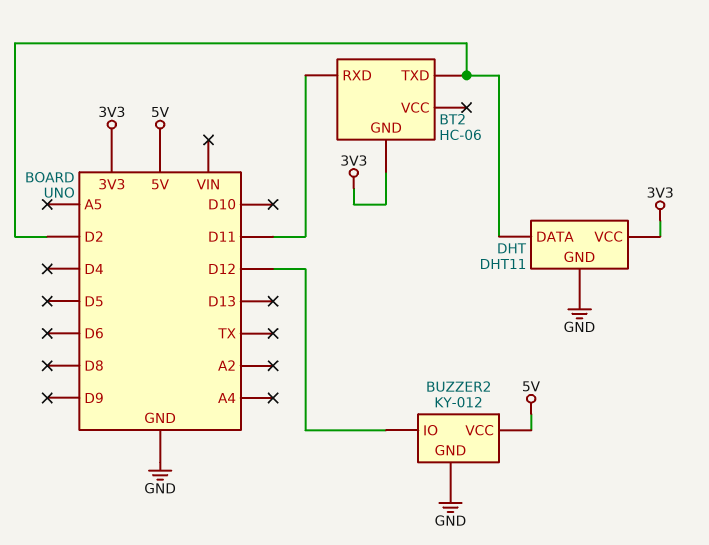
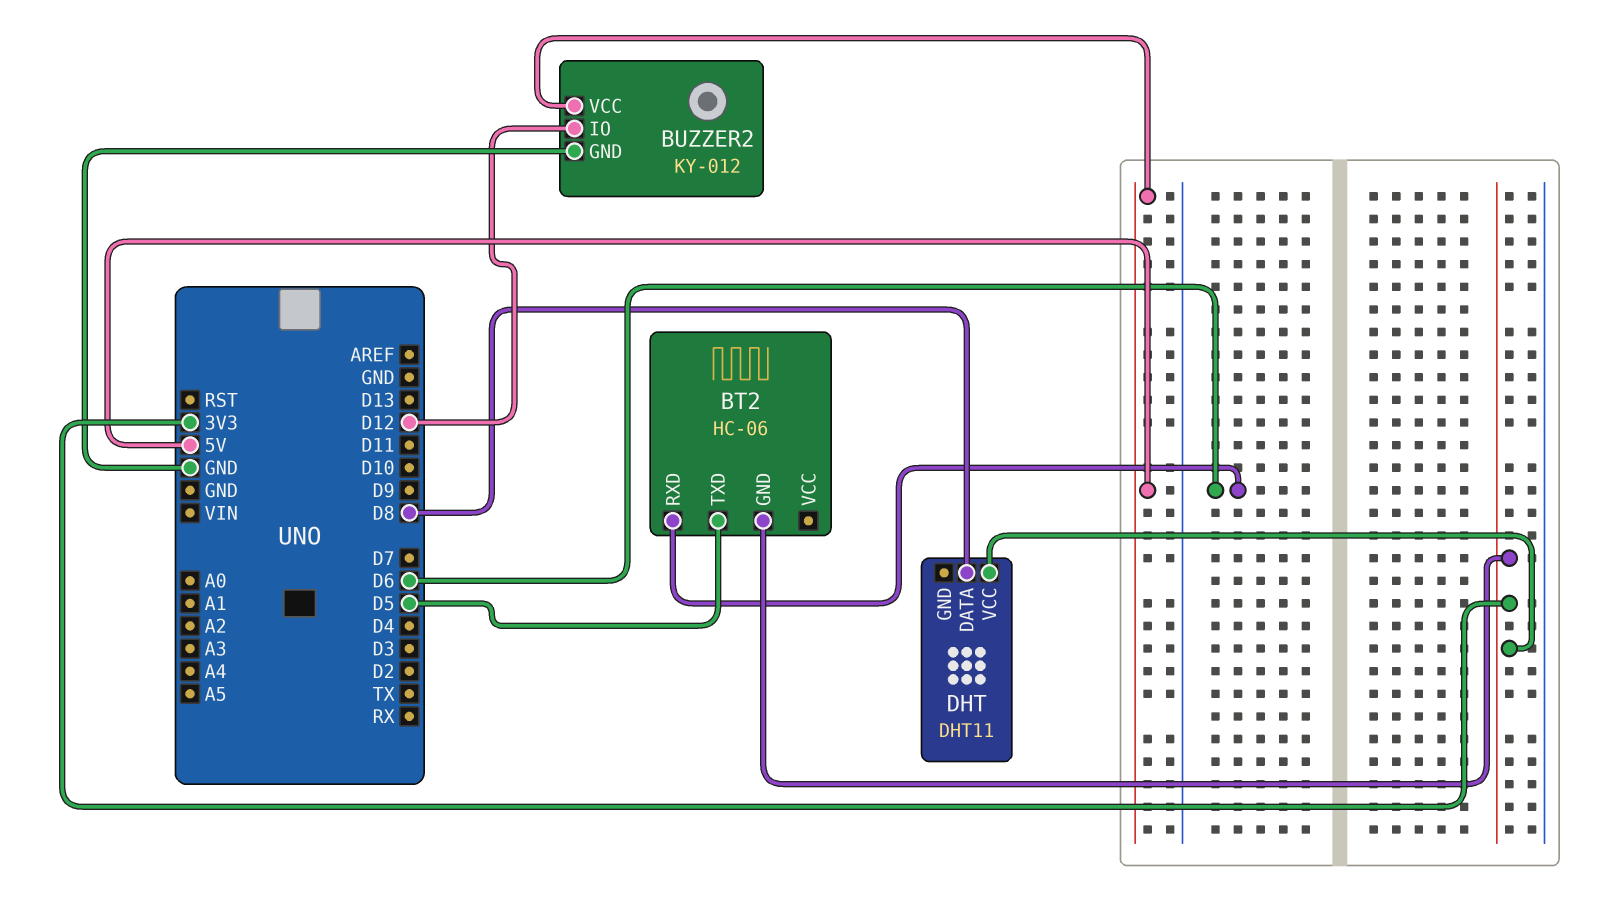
BT2 pin RXD: D11 -> D6
BT2 pin TXD: D2 -> D5
DHT pin DATA: D2 -> D8
DHT pin GND: GND -> none

